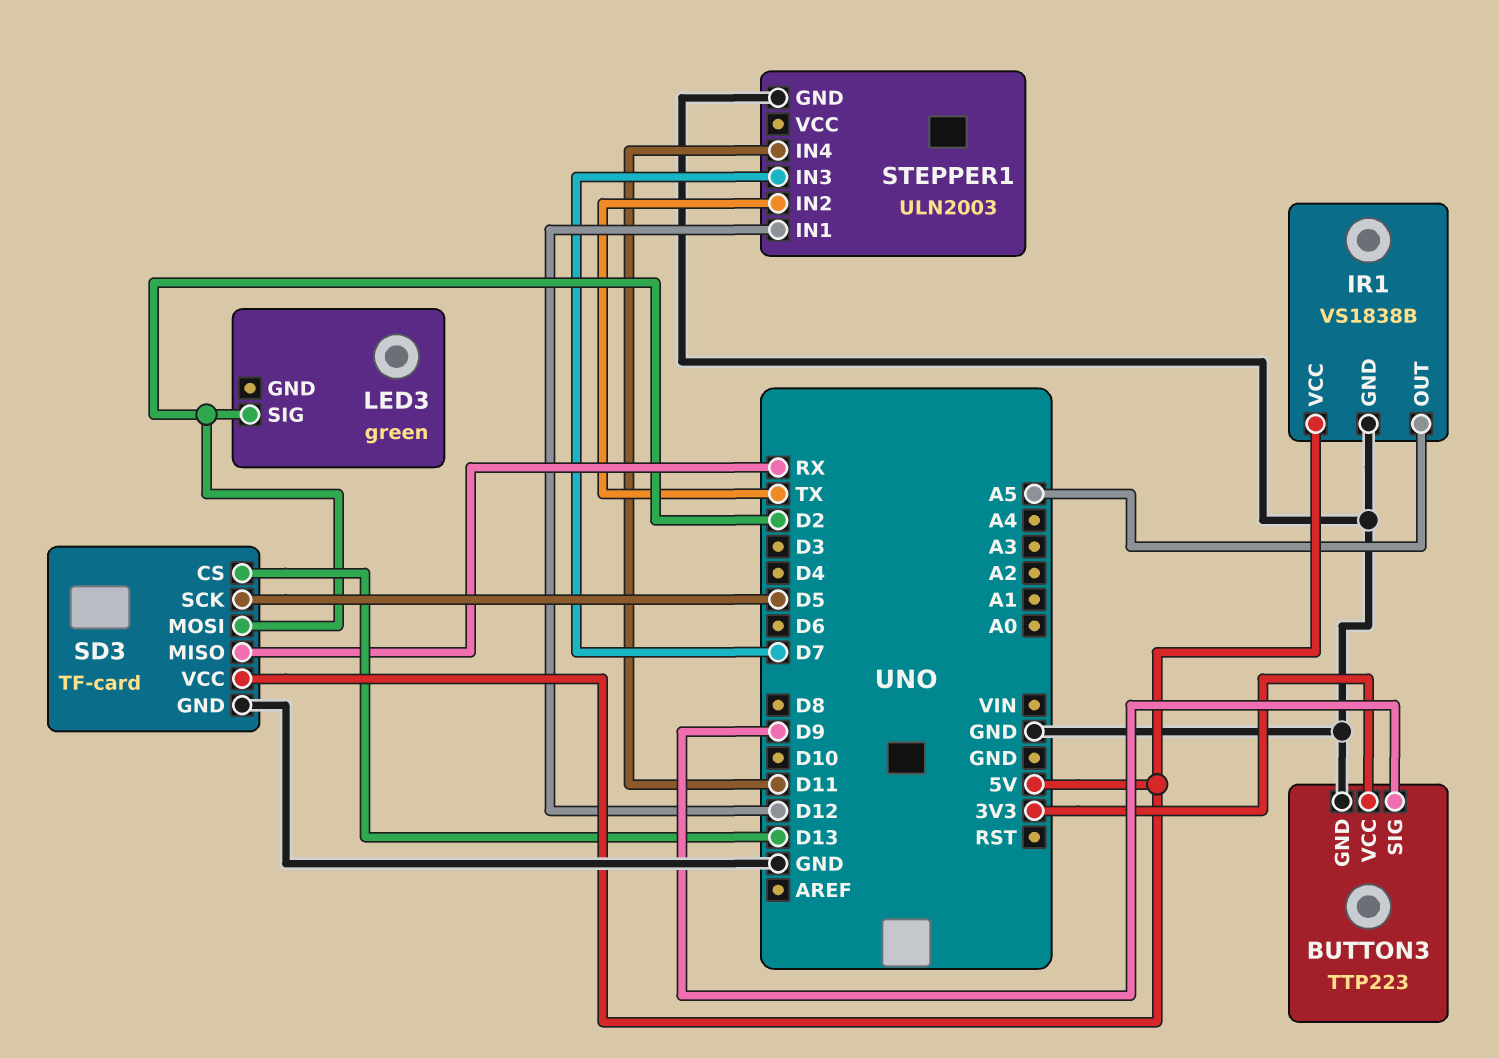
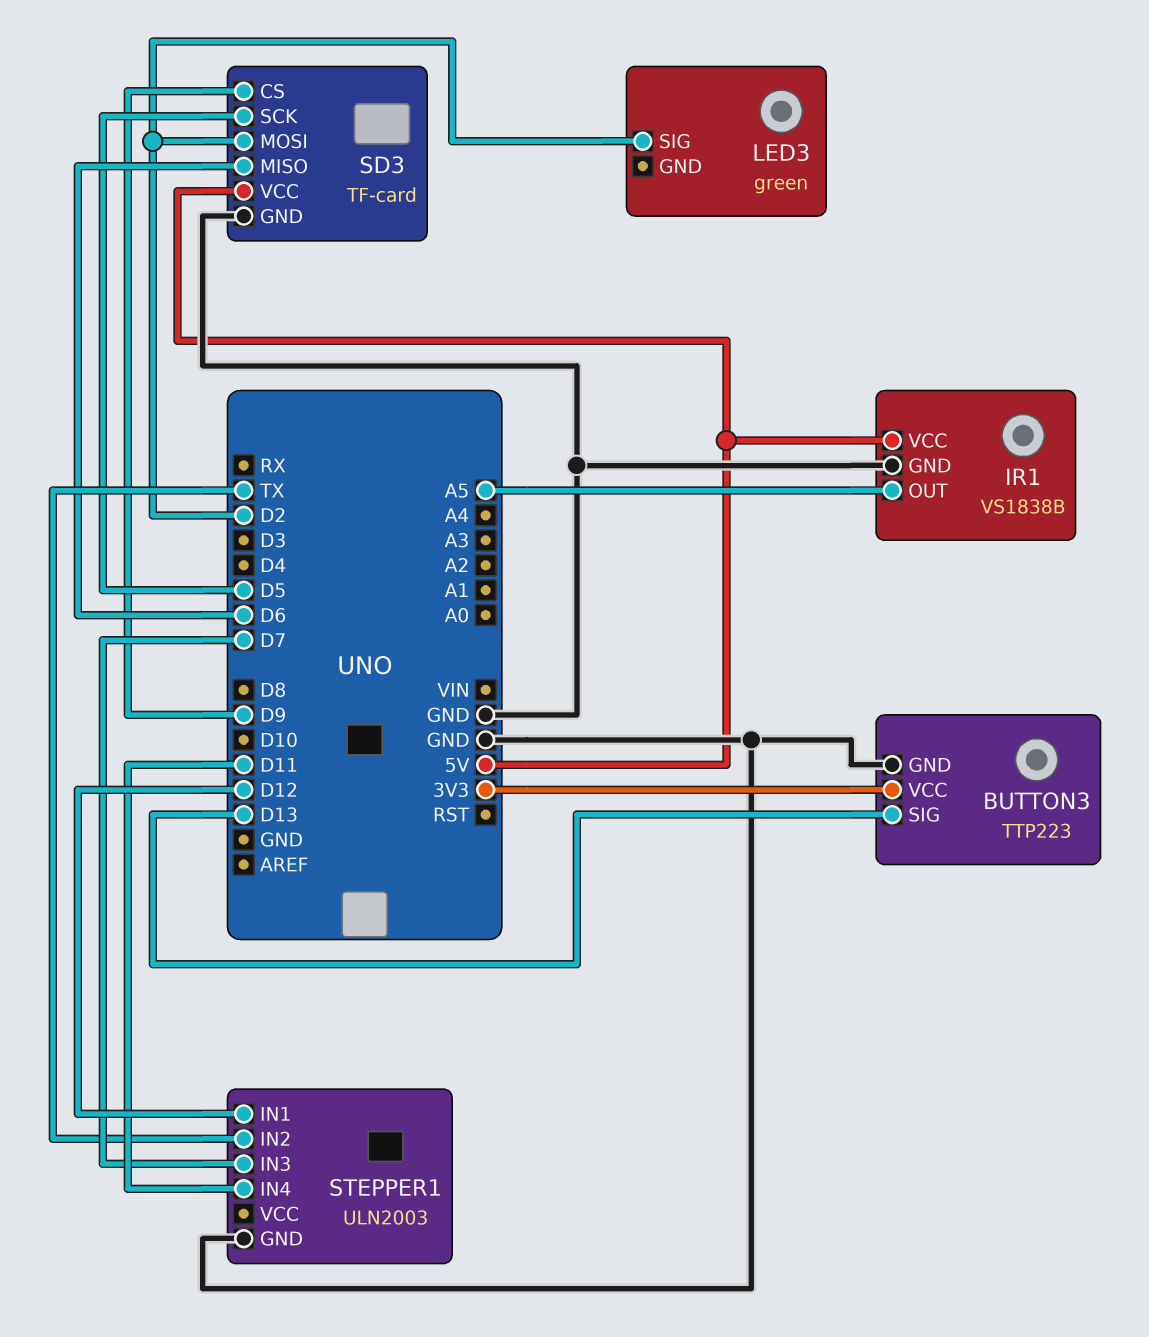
BUTTON3 pin SIG: D9 -> D13
SD3 pin CS: D13 -> D9
SD3 pin MISO: RX -> D6

